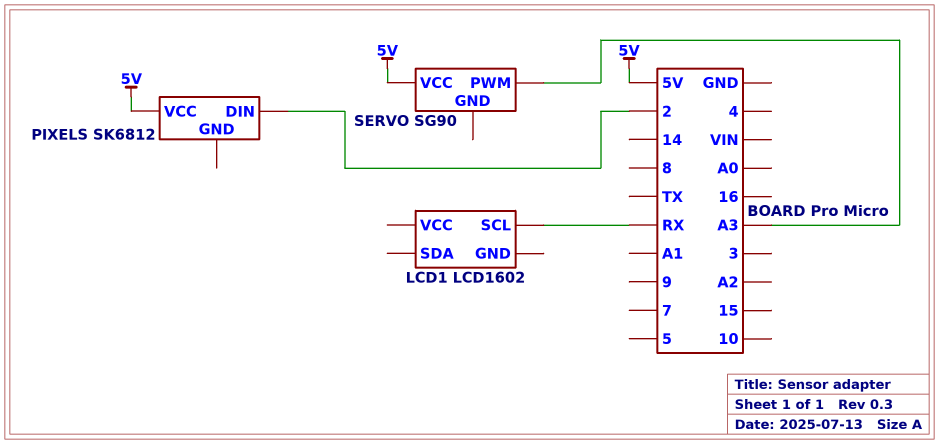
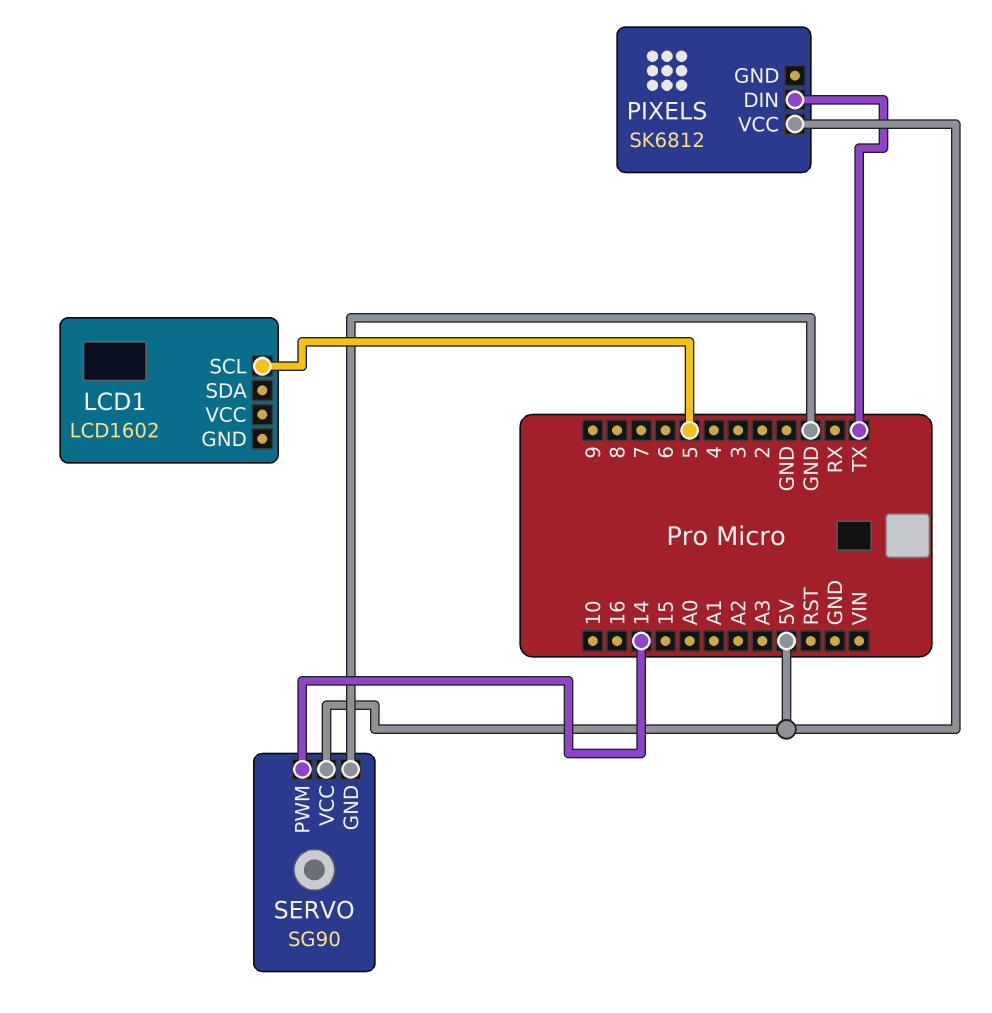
LCD1 pin SCL: RX -> 5
PIXELS pin DIN: 2 -> TX
SERVO pin GND: none -> GND
SERVO pin PWM: A3 -> 14

